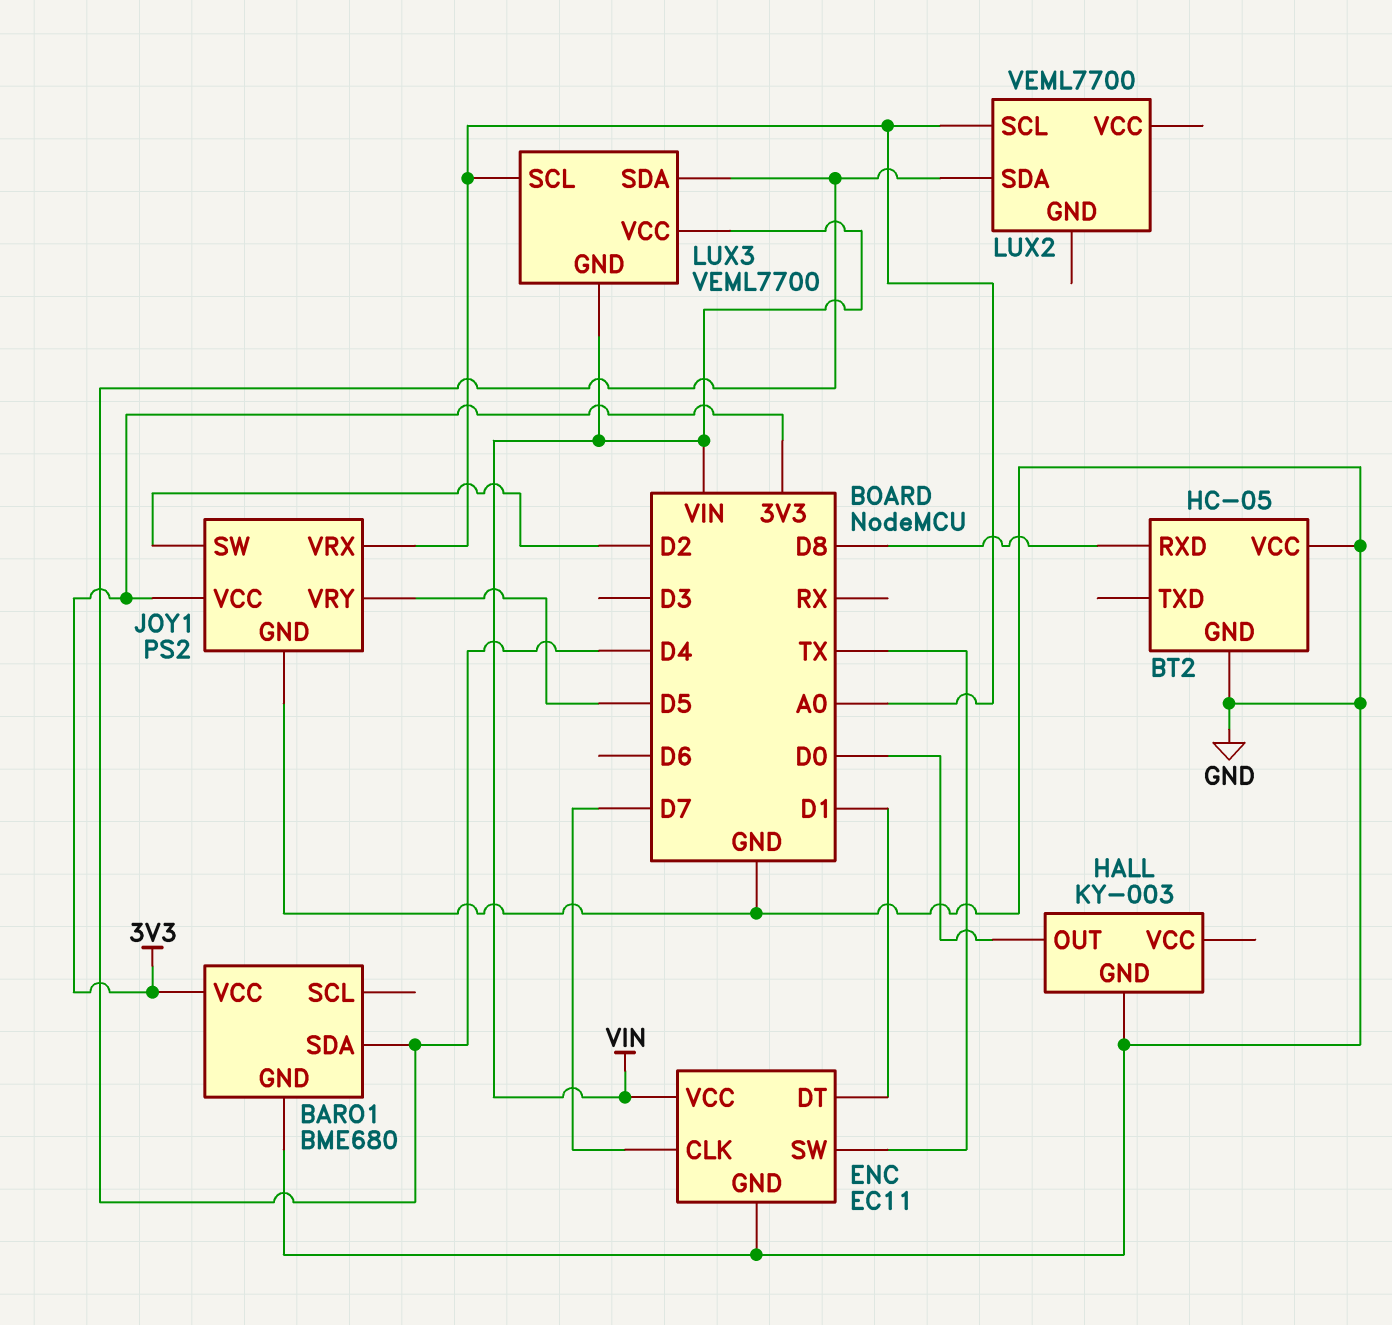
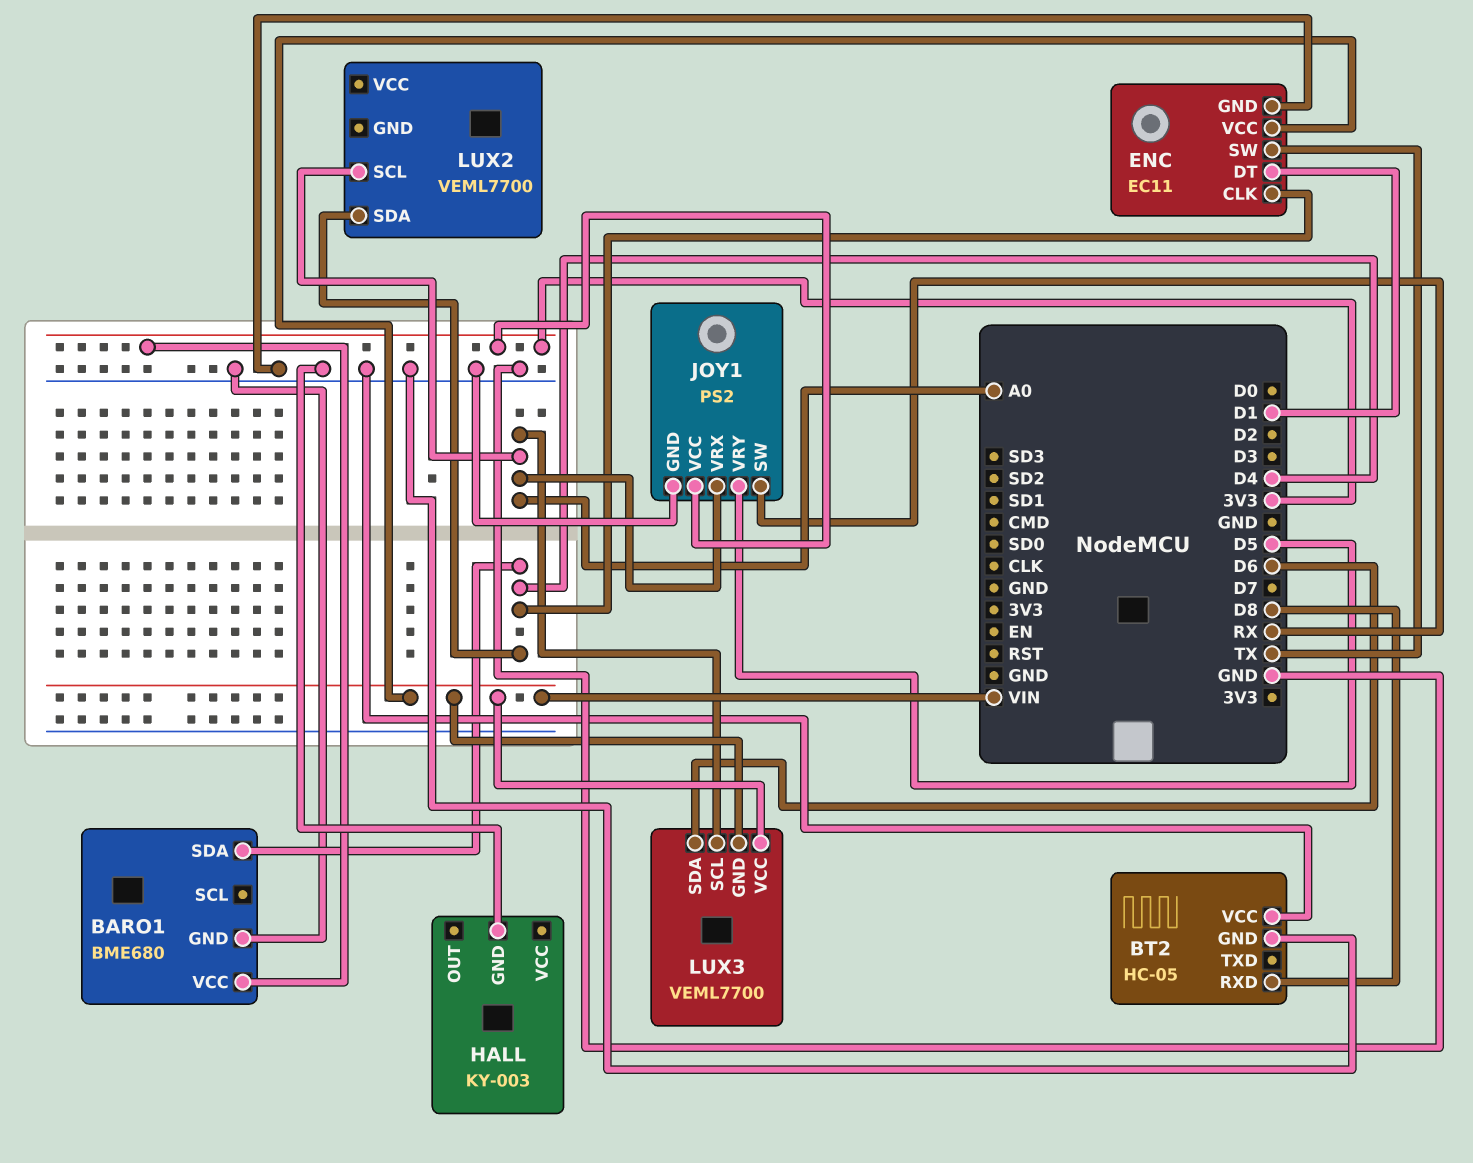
ENC pin CLK: D7 -> D4
HALL pin OUT: D0 -> none
JOY1 pin SW: D2 -> RX
LUX3 pin SDA: D4 -> D6

